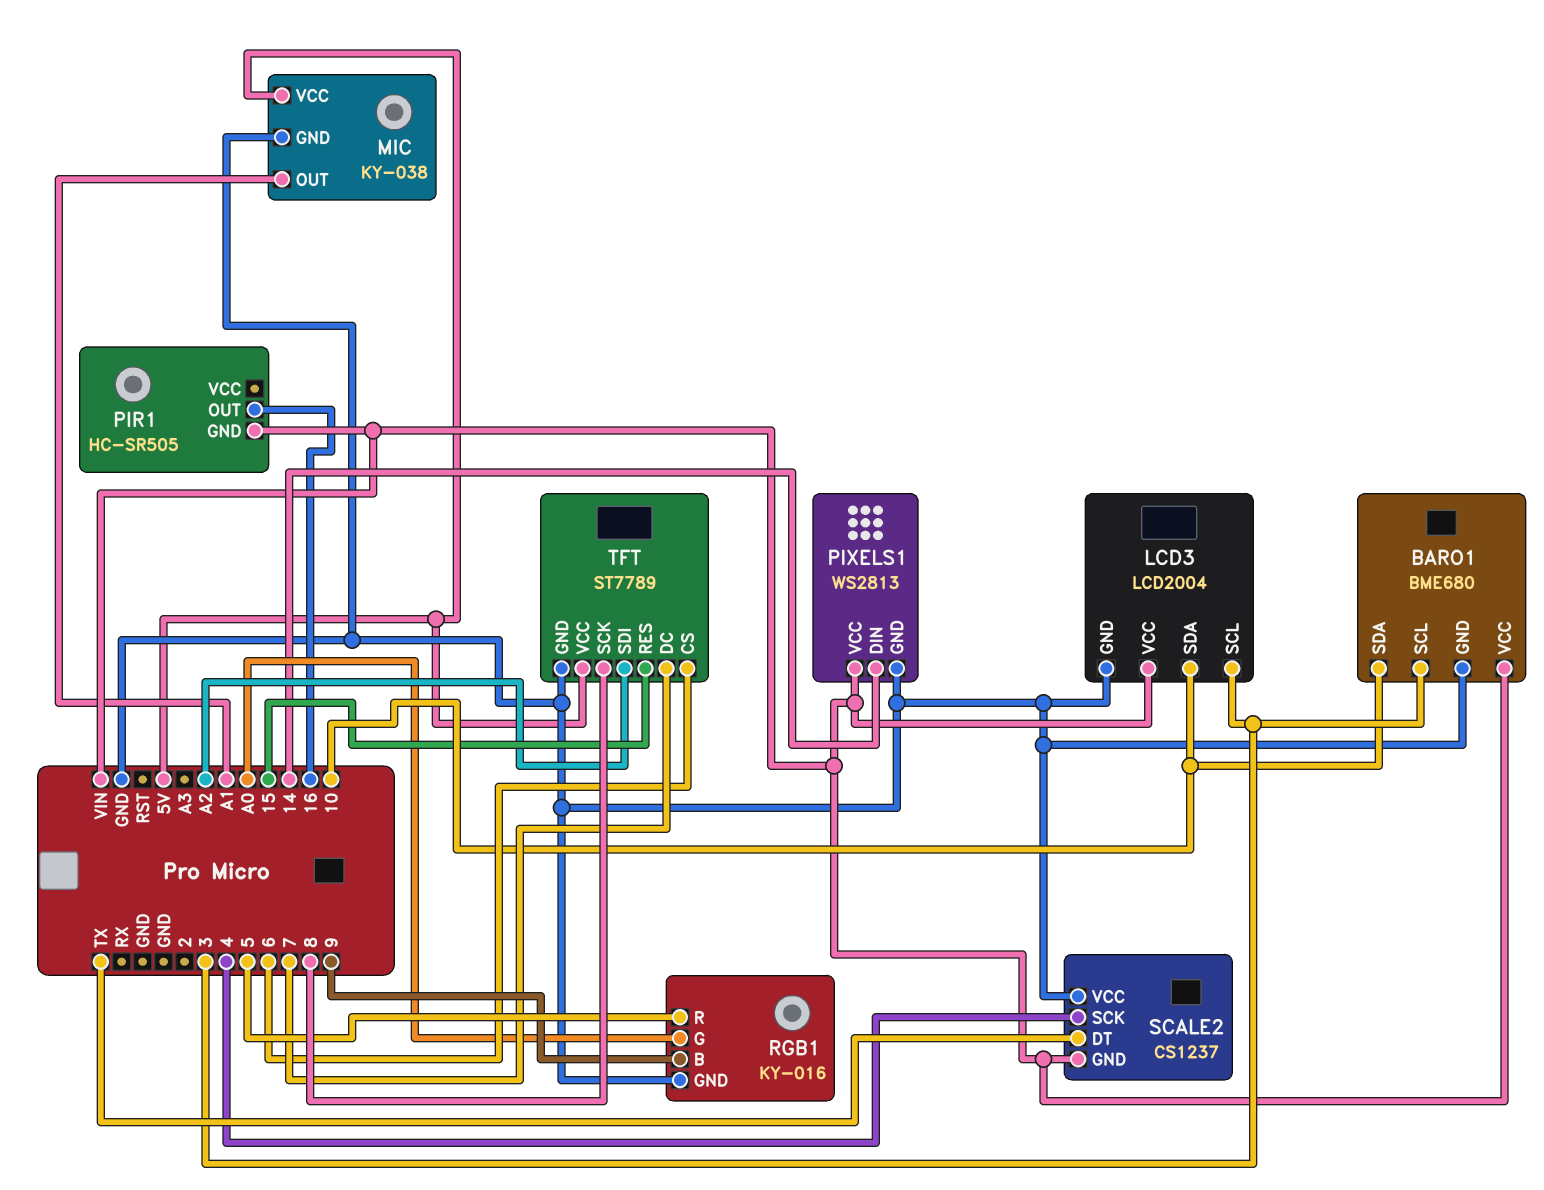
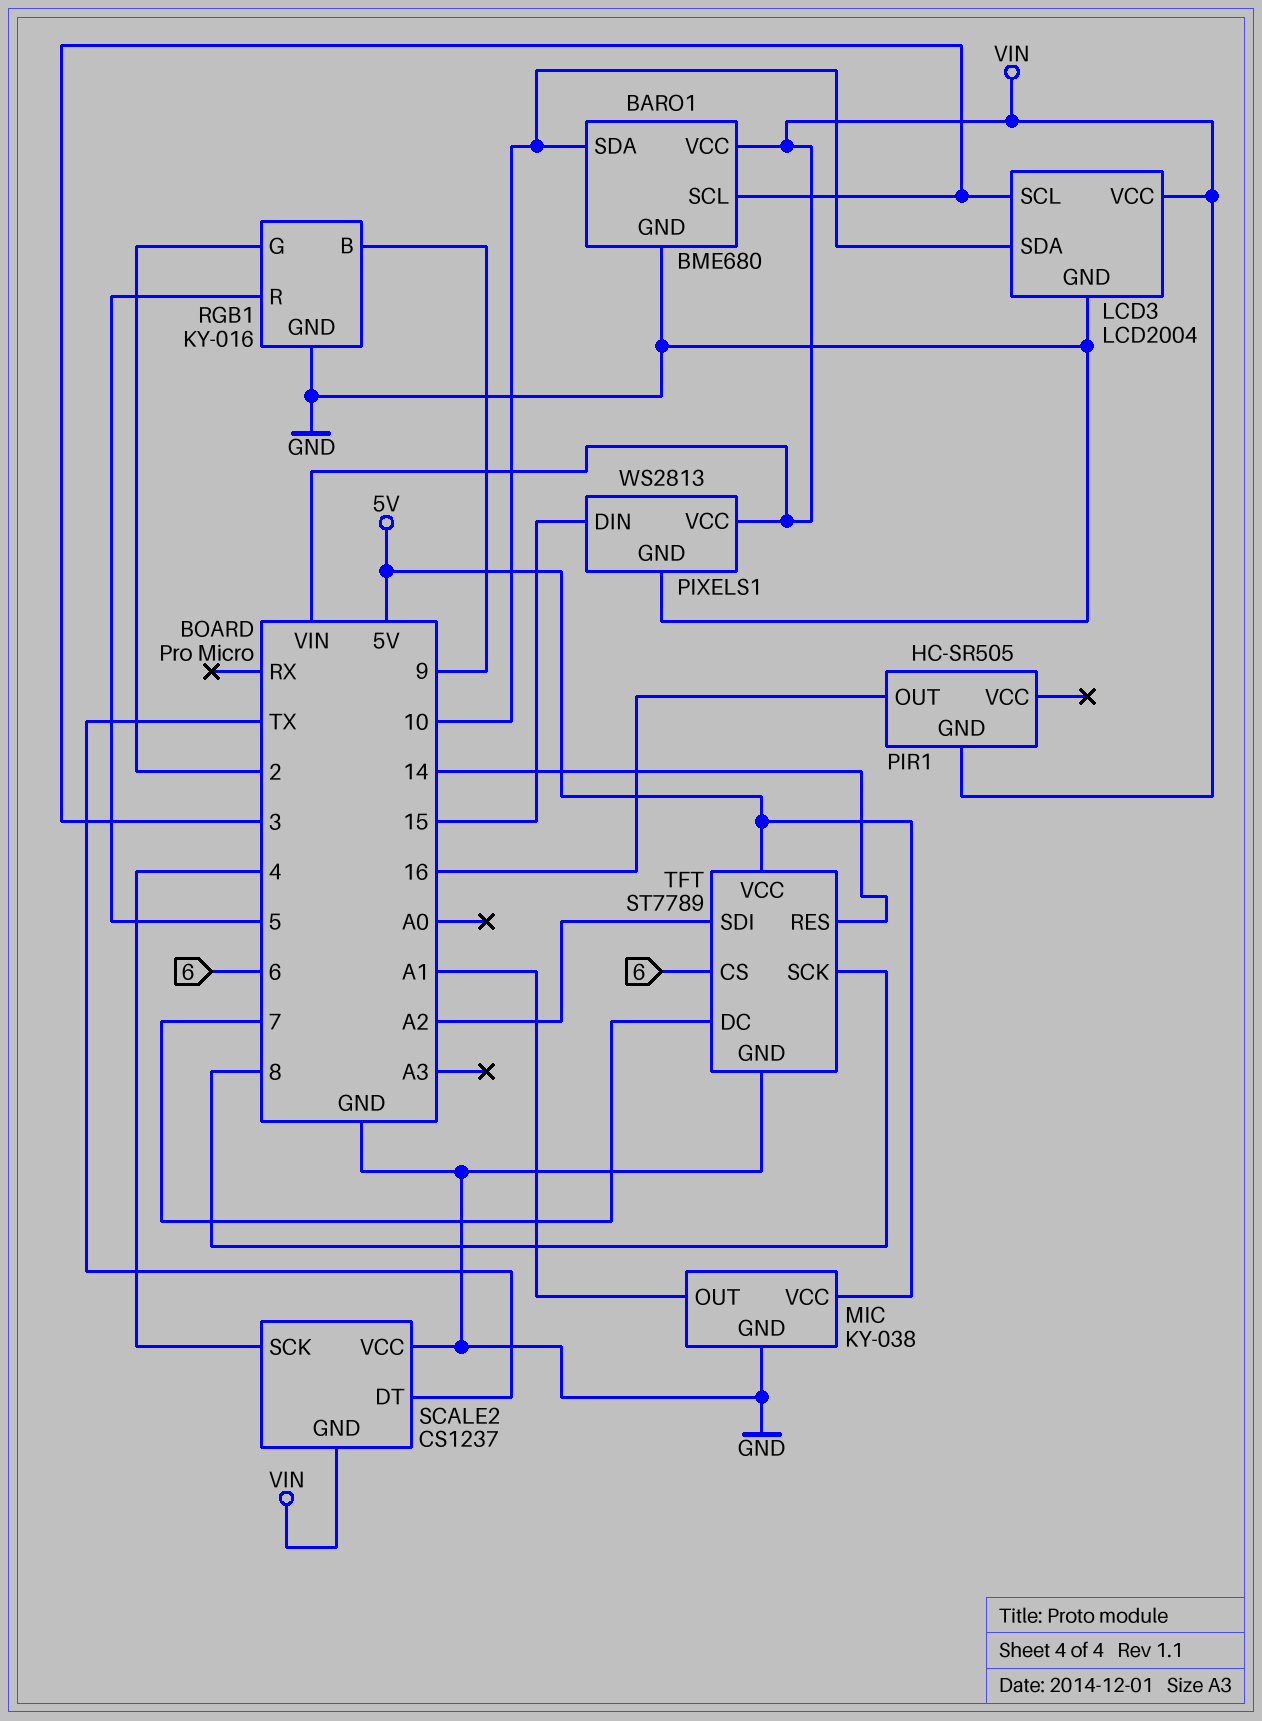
PIXELS1 pin DIN: 14 -> 15
RGB1 pin G: A0 -> 2
TFT pin RES: 15 -> 14

